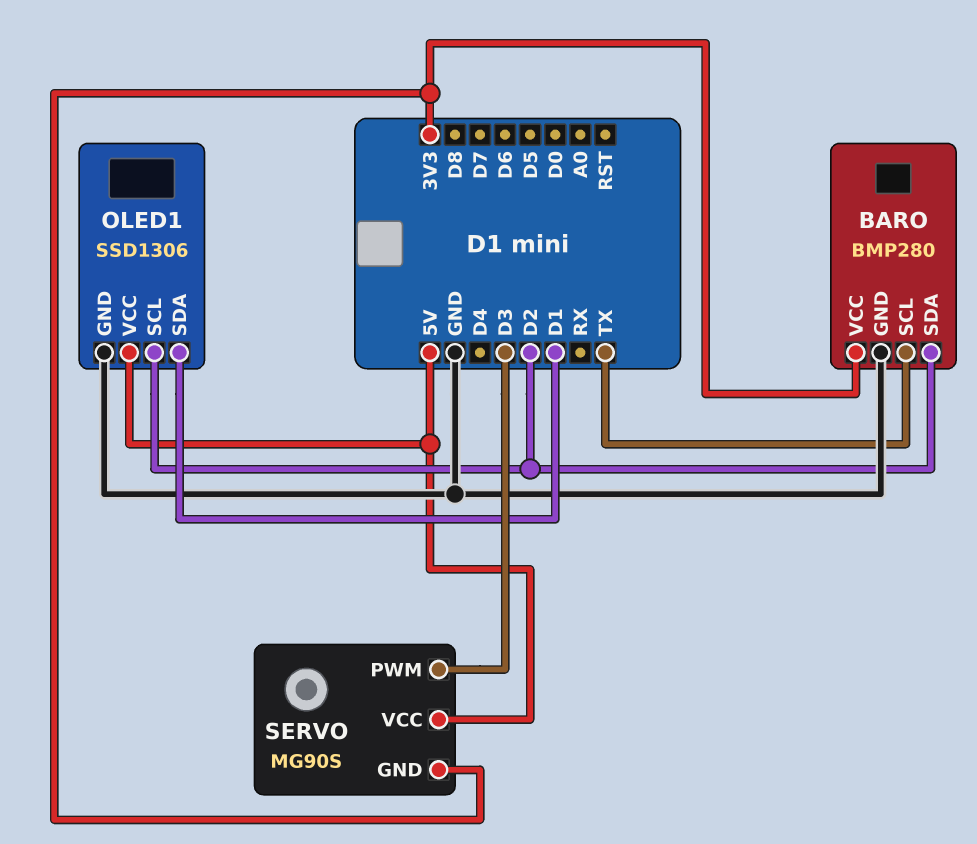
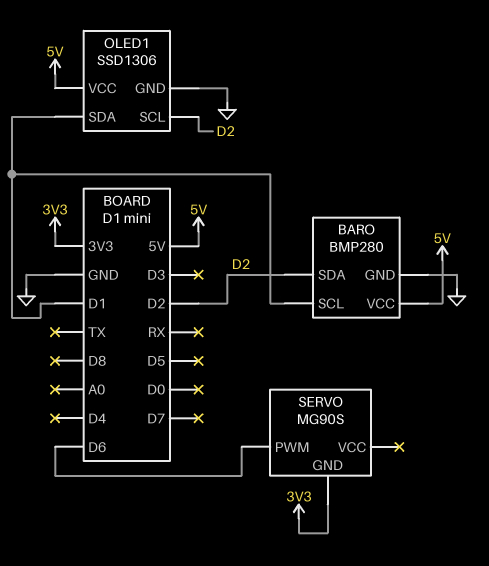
BARO pin SCL: TX -> D1
BARO pin VCC: 3V3 -> 5V
SERVO pin PWM: D3 -> D6
SERVO pin VCC: 5V -> none

